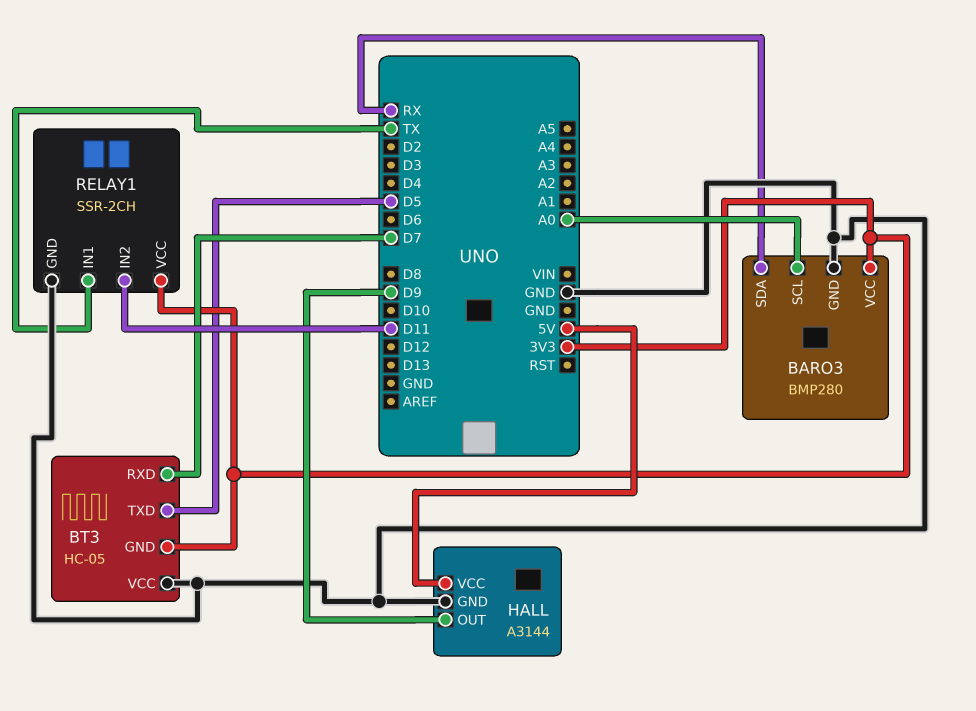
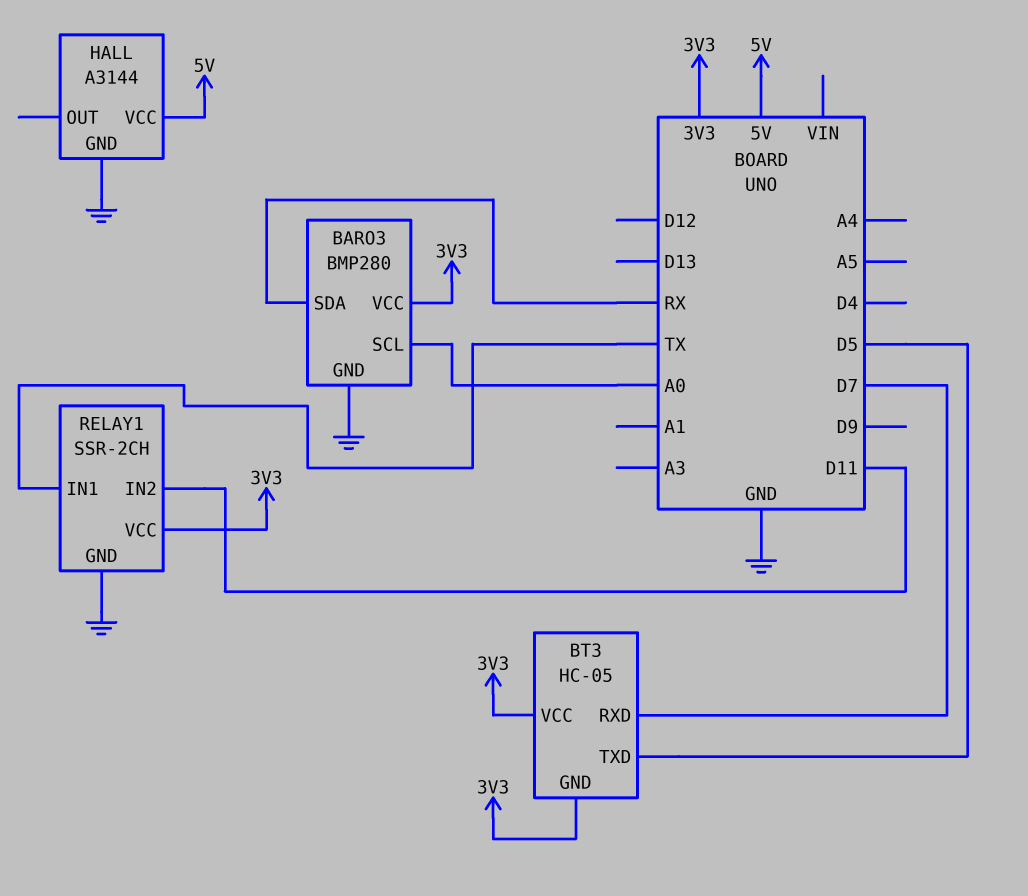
BT3 pin VCC: GND -> 3V3
HALL pin OUT: D9 -> none

